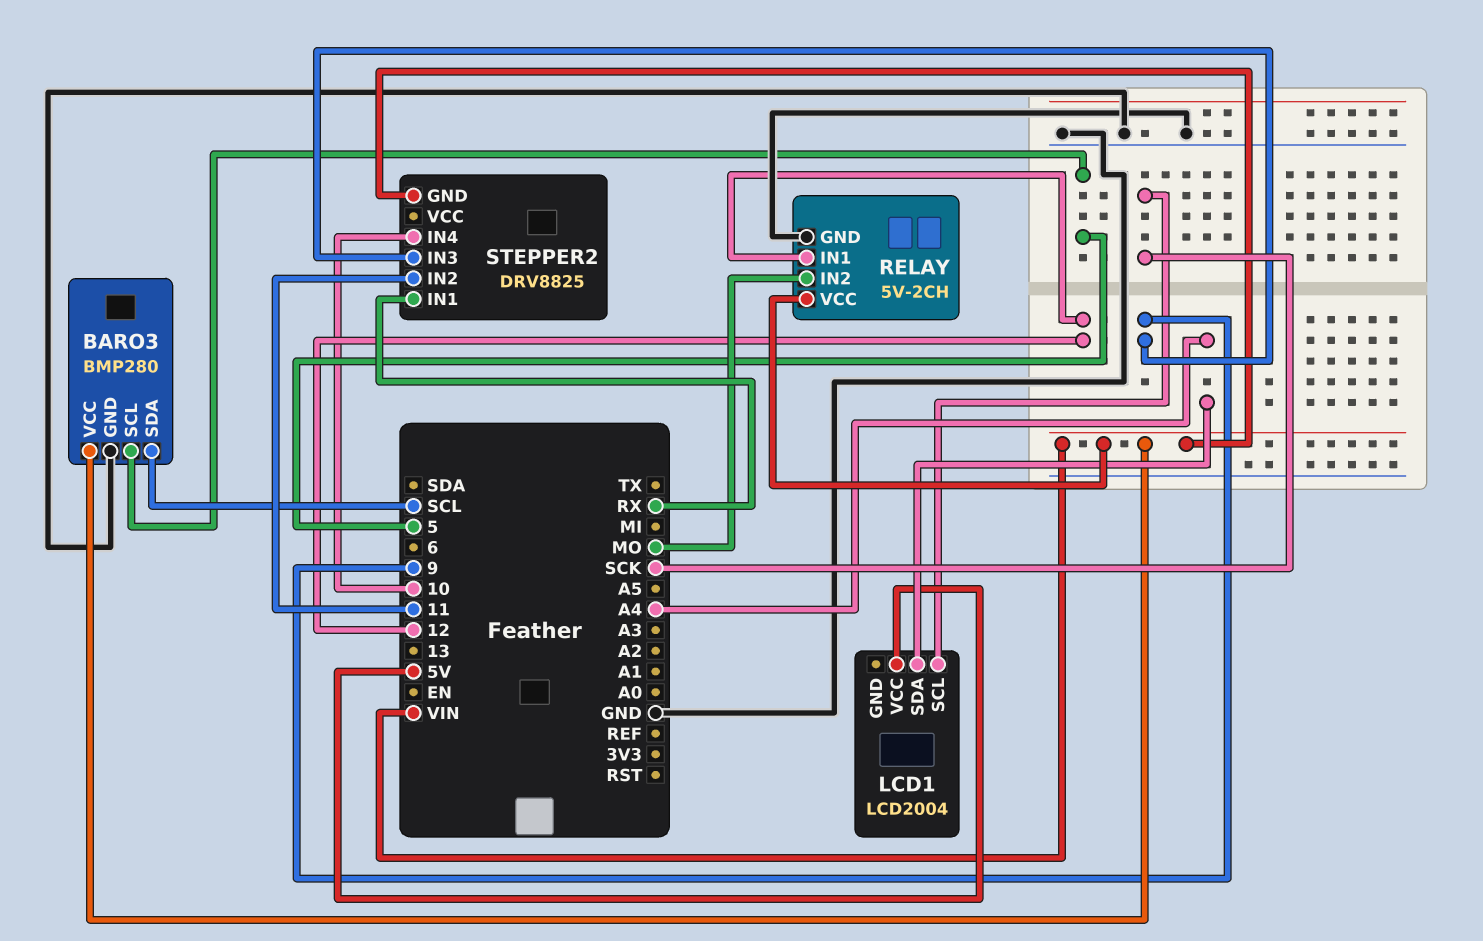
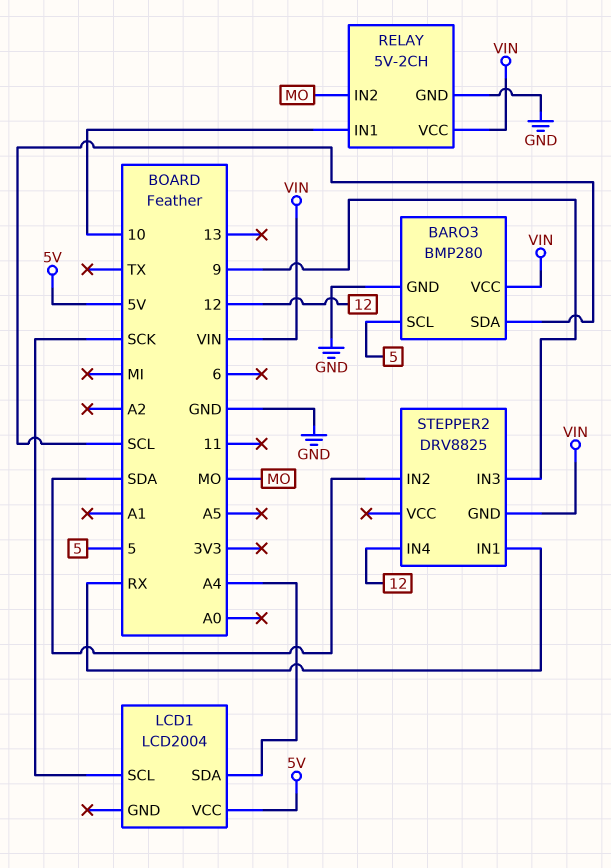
RELAY pin IN1: 12 -> 10
STEPPER2 pin IN2: 11 -> SDA
STEPPER2 pin IN4: 10 -> 12

